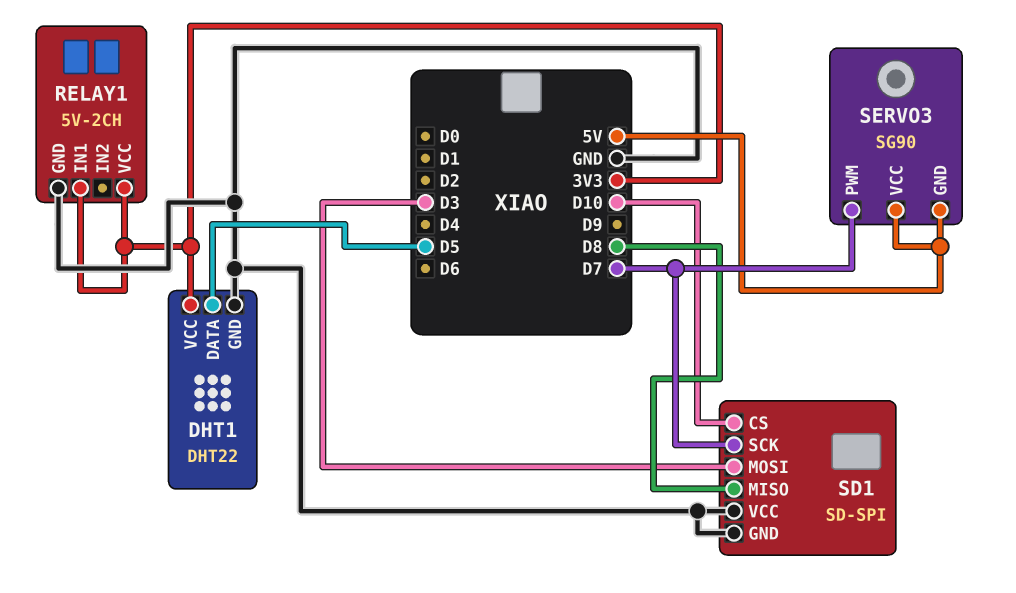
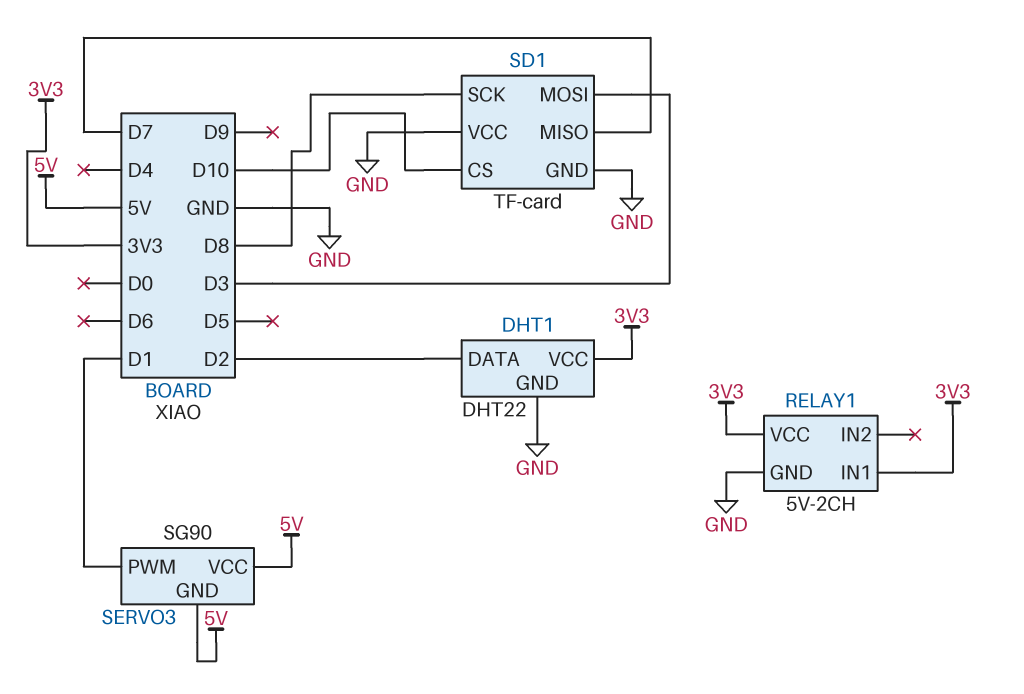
DHT1 pin DATA: D5 -> D2
SD1: SD-SPI -> TF-card
SD1 pin MISO: D8 -> D7
SD1 pin SCK: D7 -> D8
SERVO3 pin PWM: D7 -> D1

